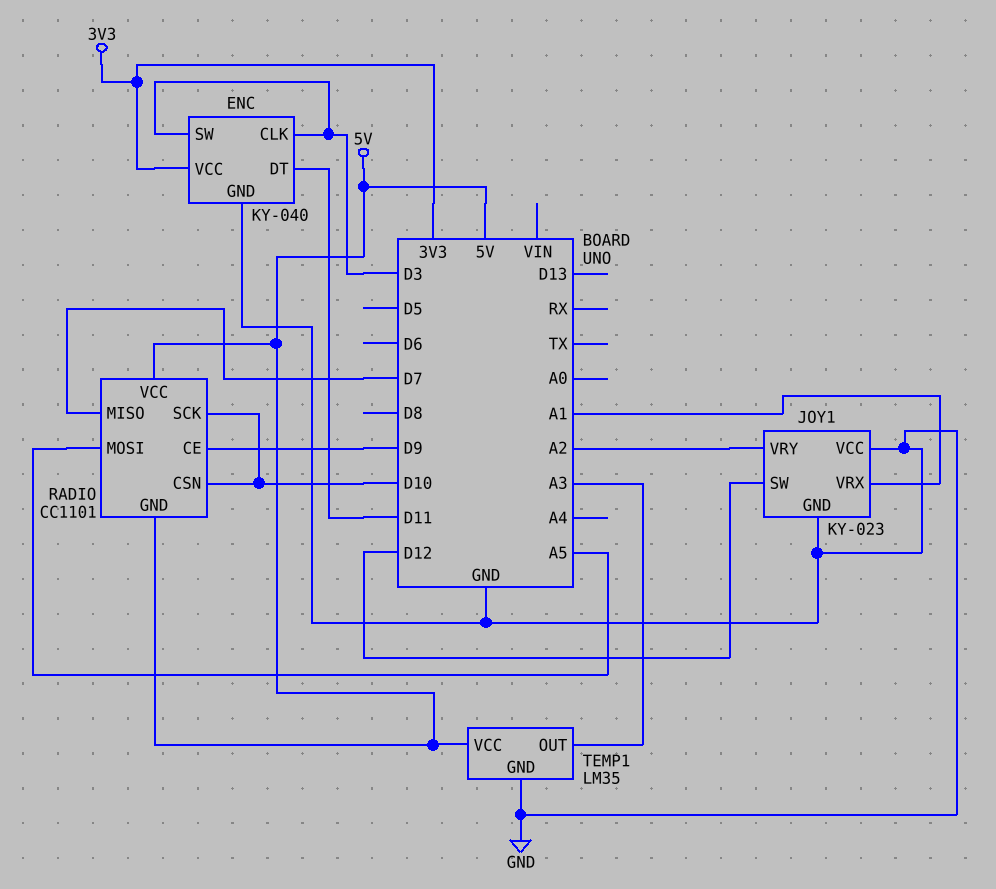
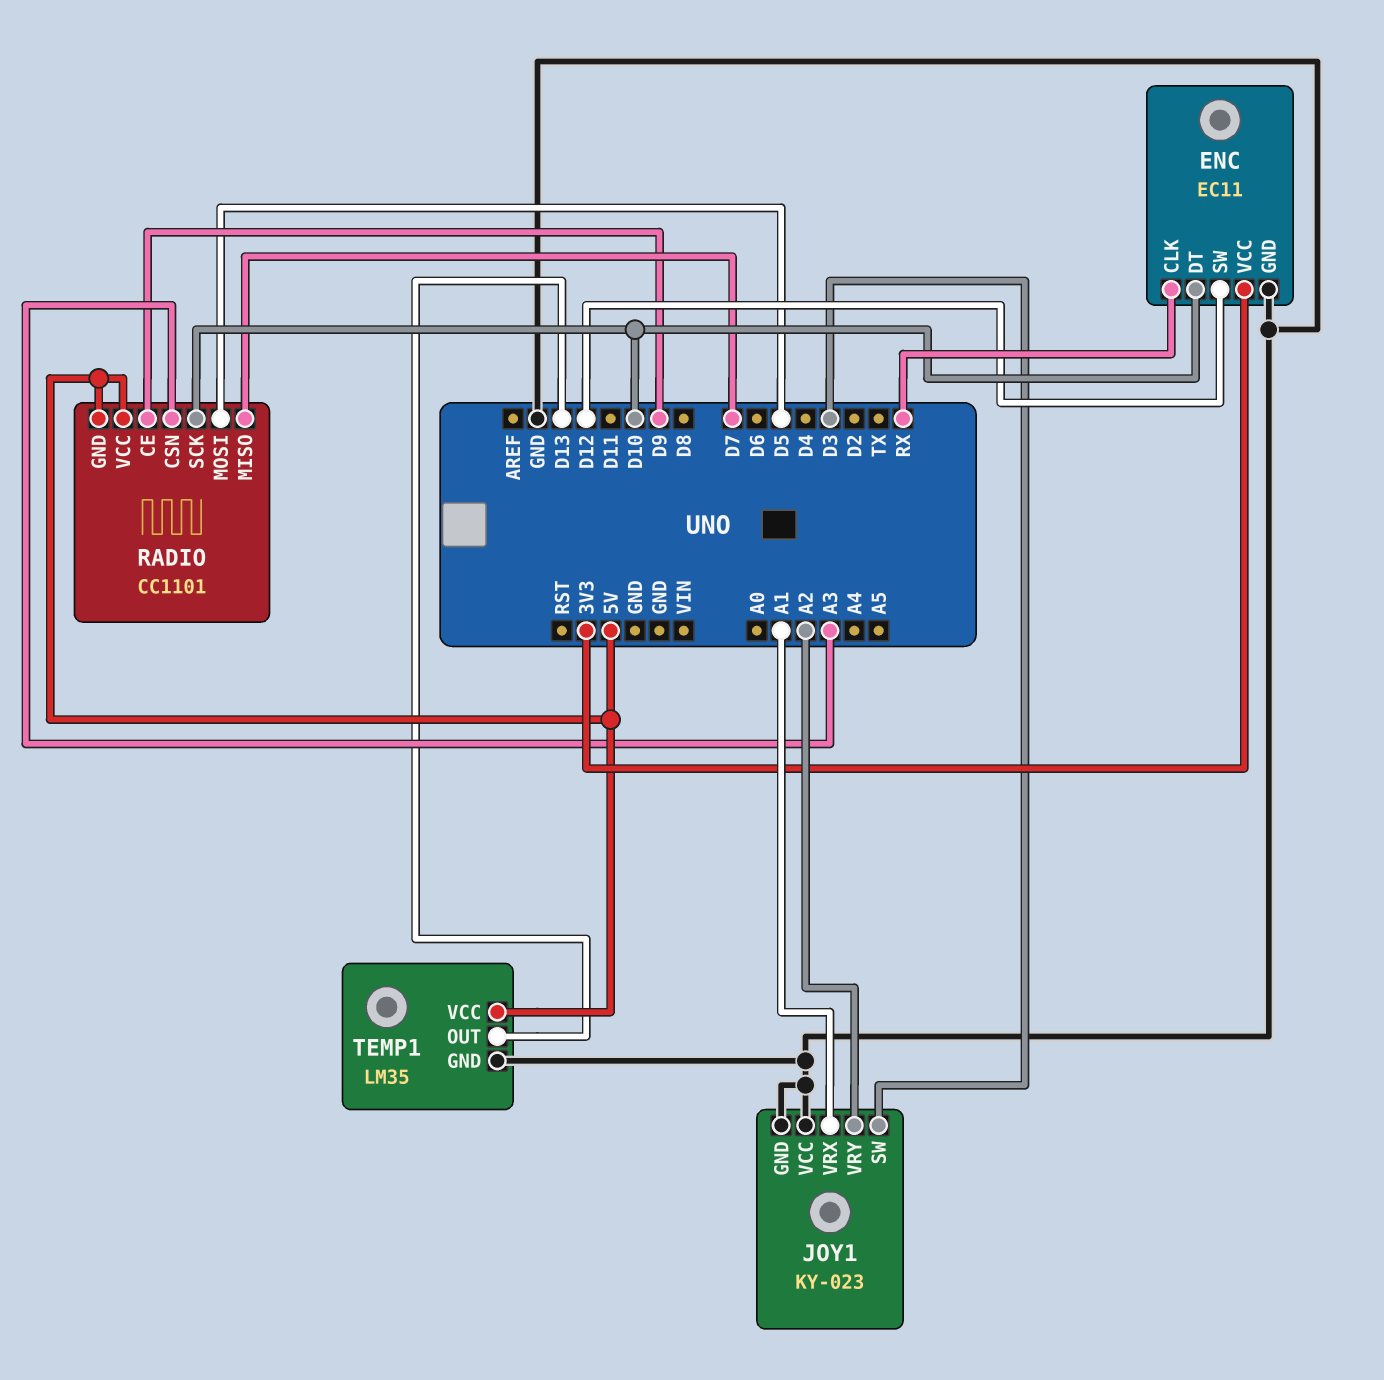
ENC: KY-040 -> EC11
ENC pin CLK: D3 -> RX
ENC pin DT: D11 -> D10
ENC pin SW: D3 -> D12
JOY1 pin SW: D12 -> D3
RADIO pin CSN: D10 -> A3
RADIO pin MOSI: A5 -> D5
TEMP1 pin OUT: A3 -> D13

